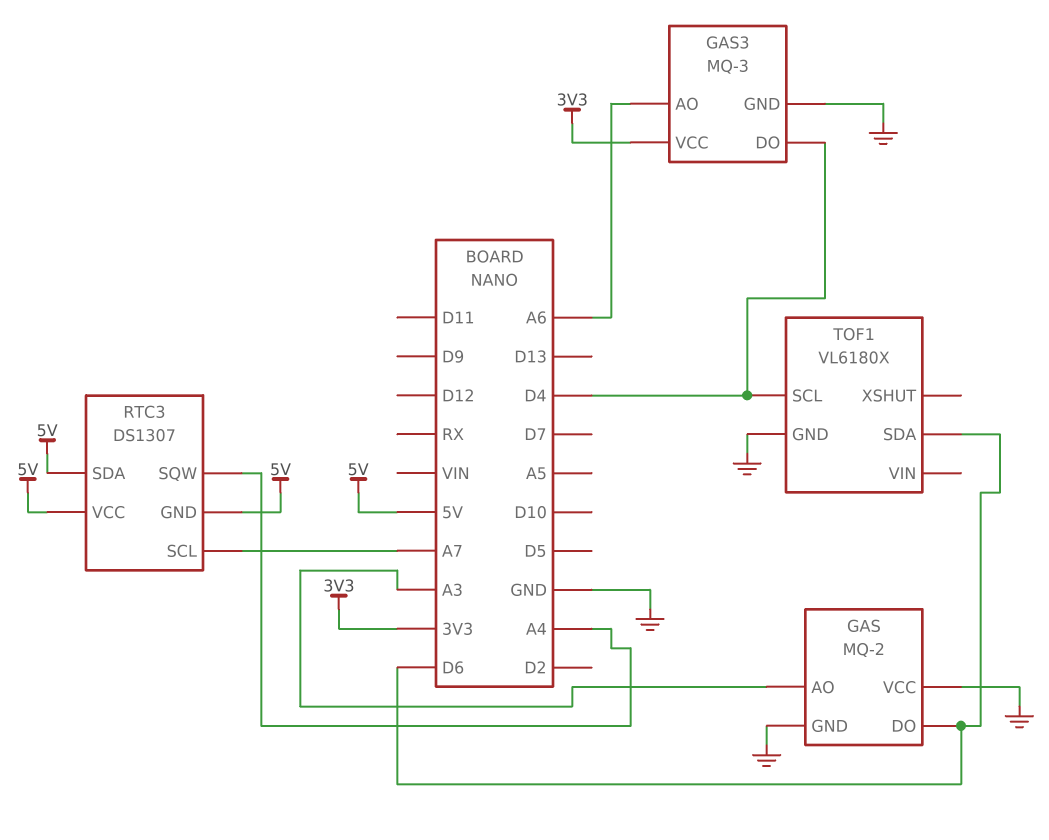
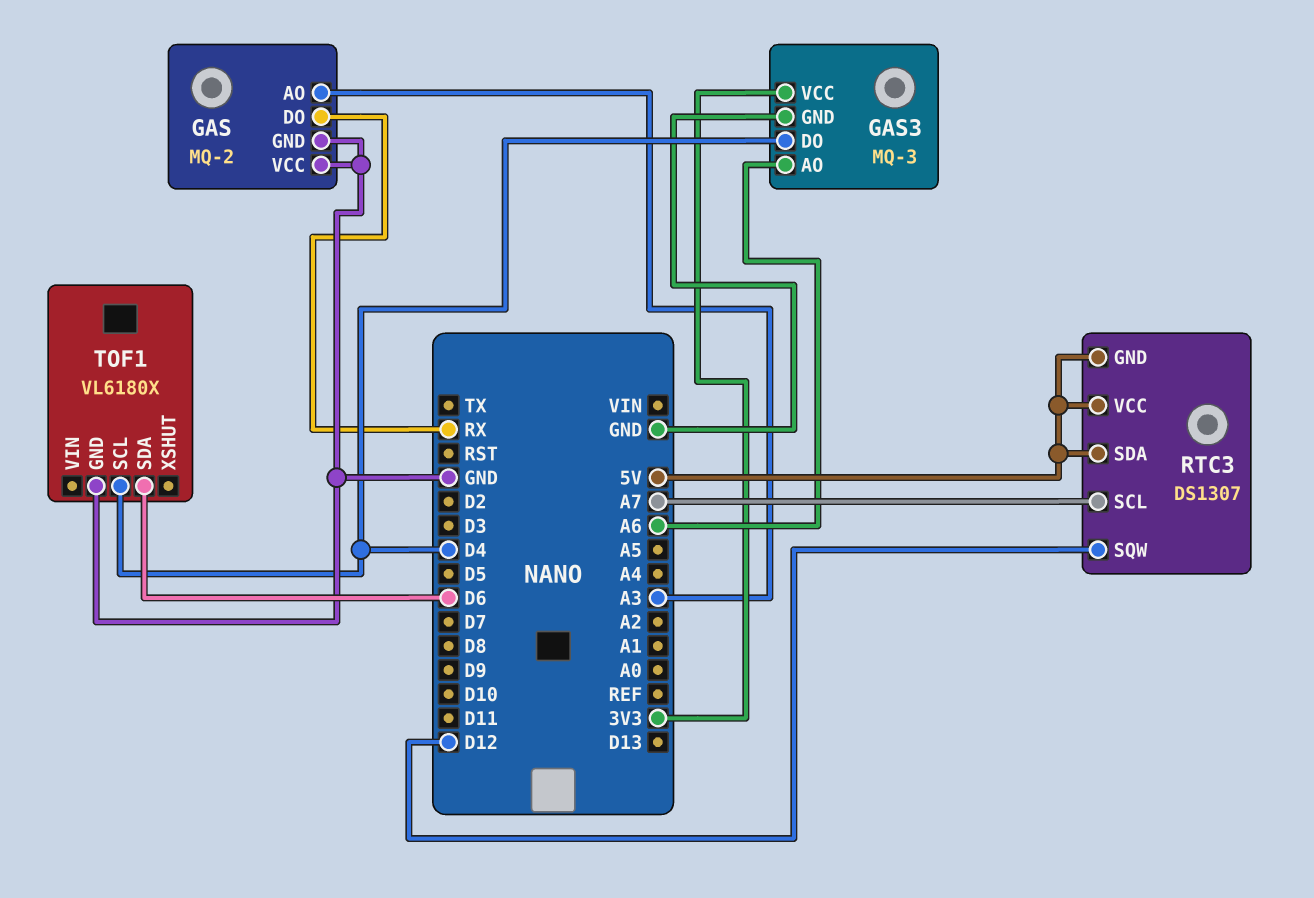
GAS pin DO: D6 -> RX
RTC3 pin SQW: A4 -> D12

